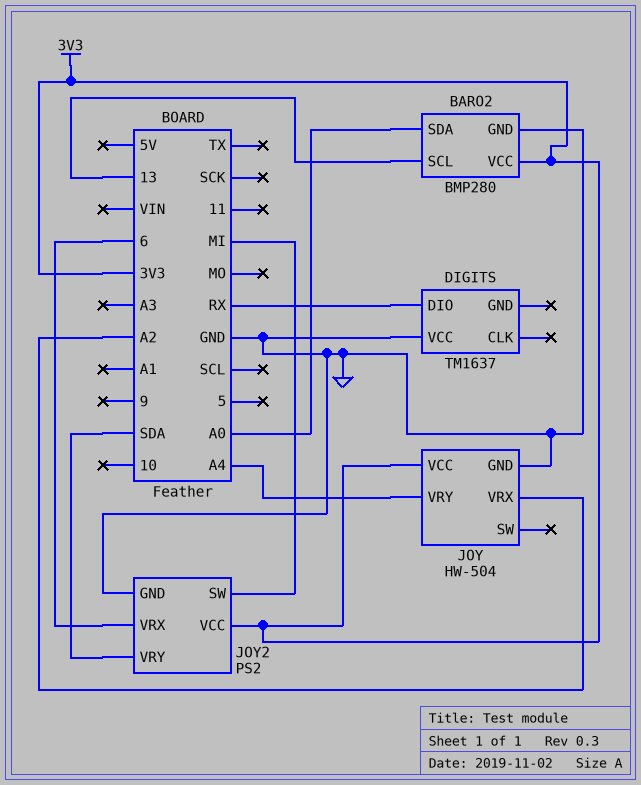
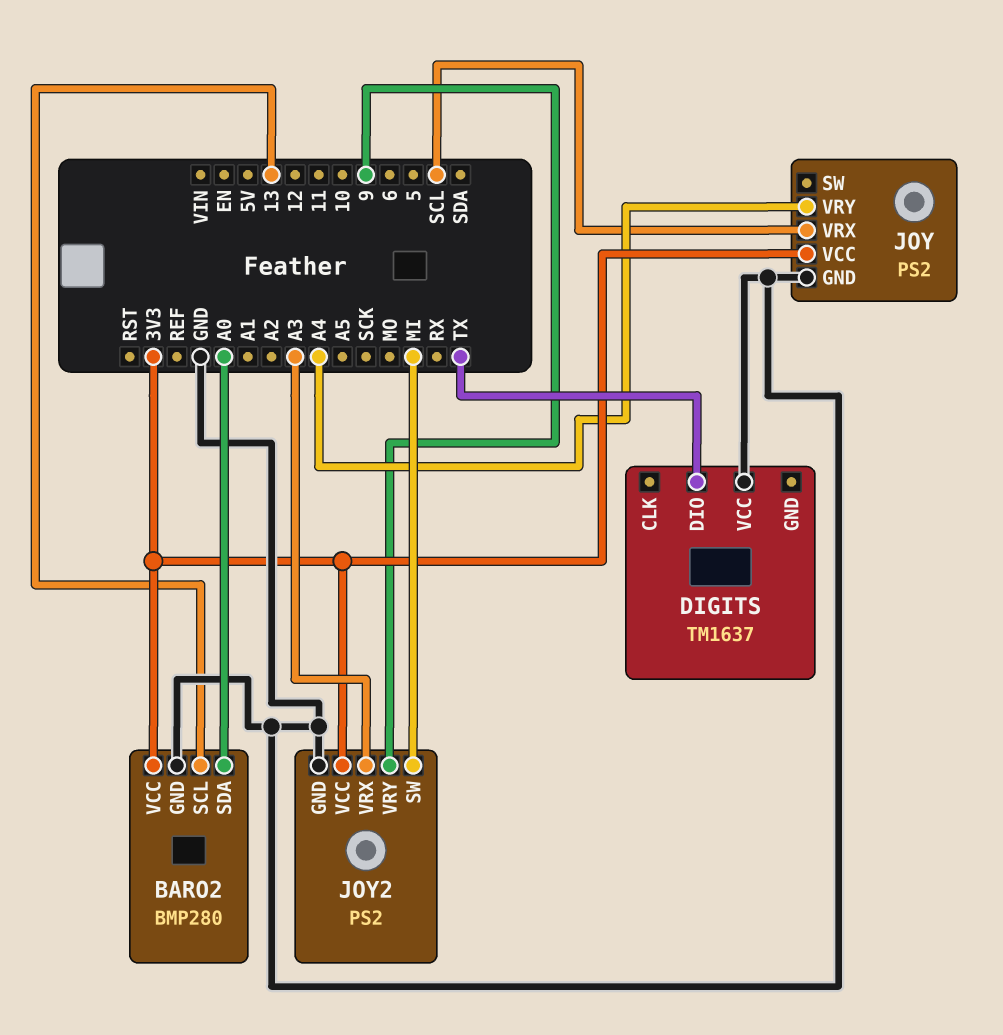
DIGITS pin DIO: RX -> TX
JOY: HW-504 -> PS2
JOY pin VRX: A2 -> SCL
JOY2 pin VRX: 6 -> A3
JOY2 pin VRY: SDA -> 9

